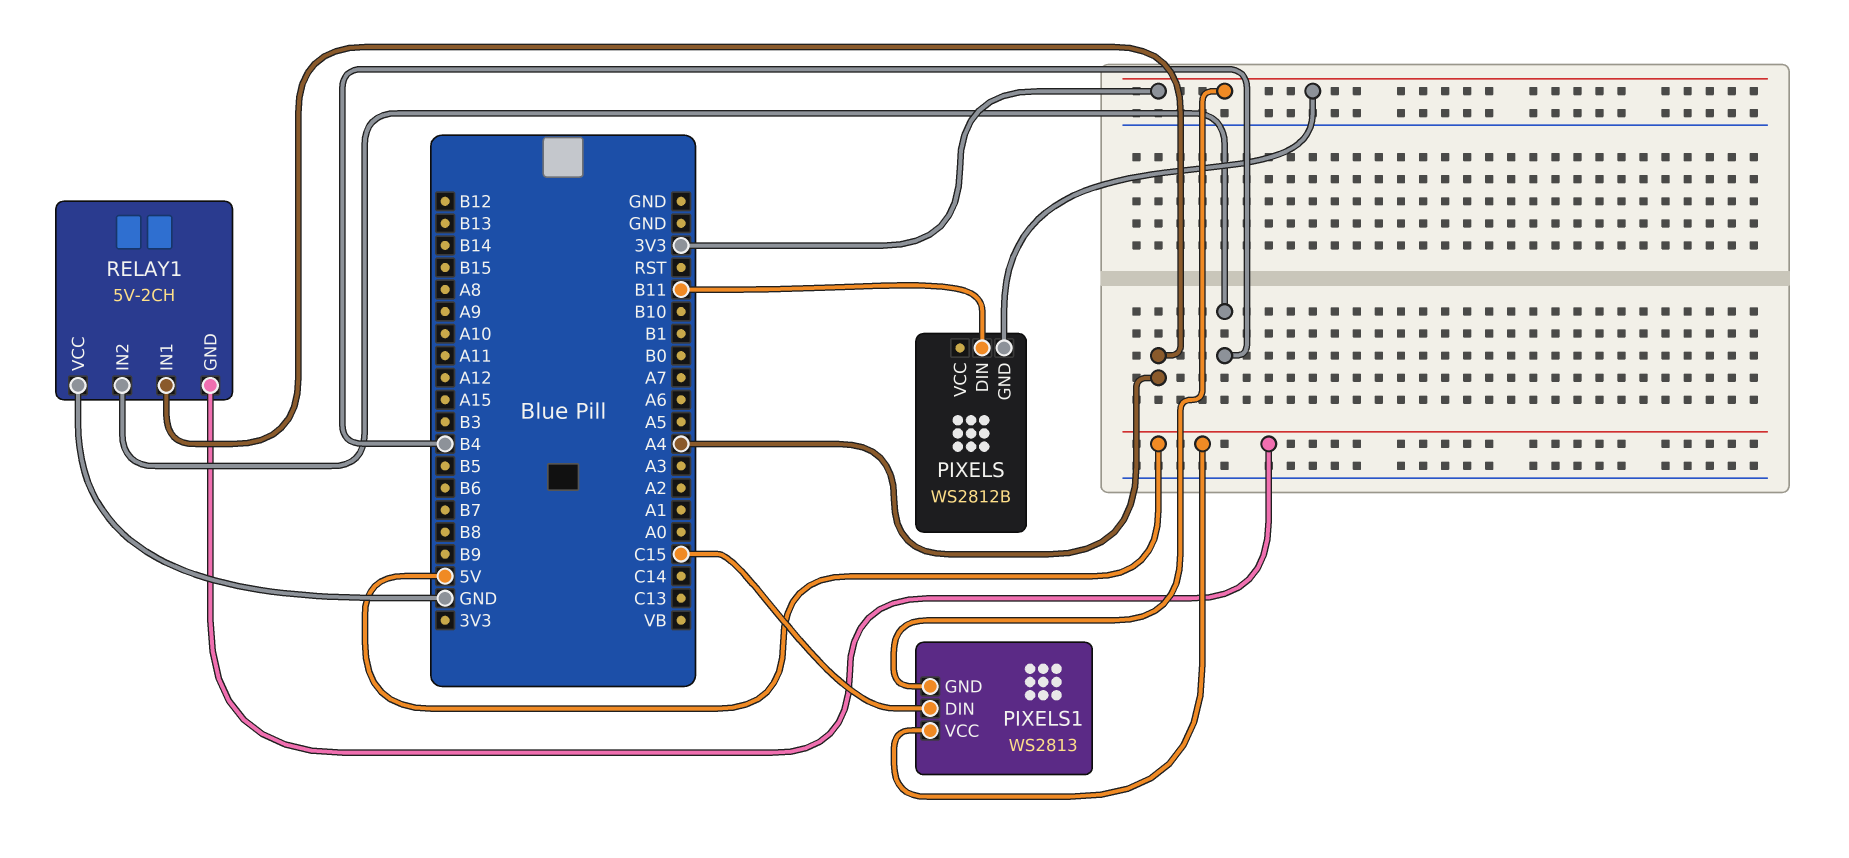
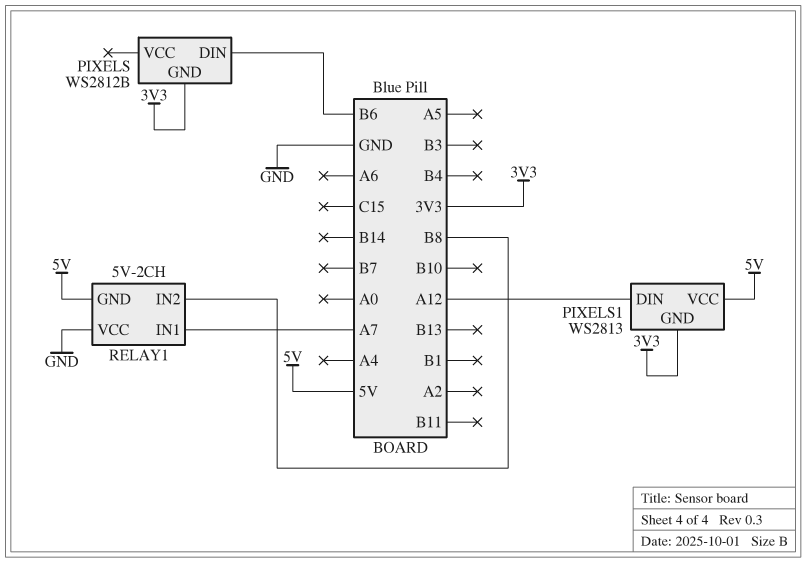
PIXELS pin DIN: B11 -> B6
PIXELS1 pin DIN: C15 -> A12
RELAY1 pin IN1: A4 -> A7
RELAY1 pin IN2: B4 -> B8

